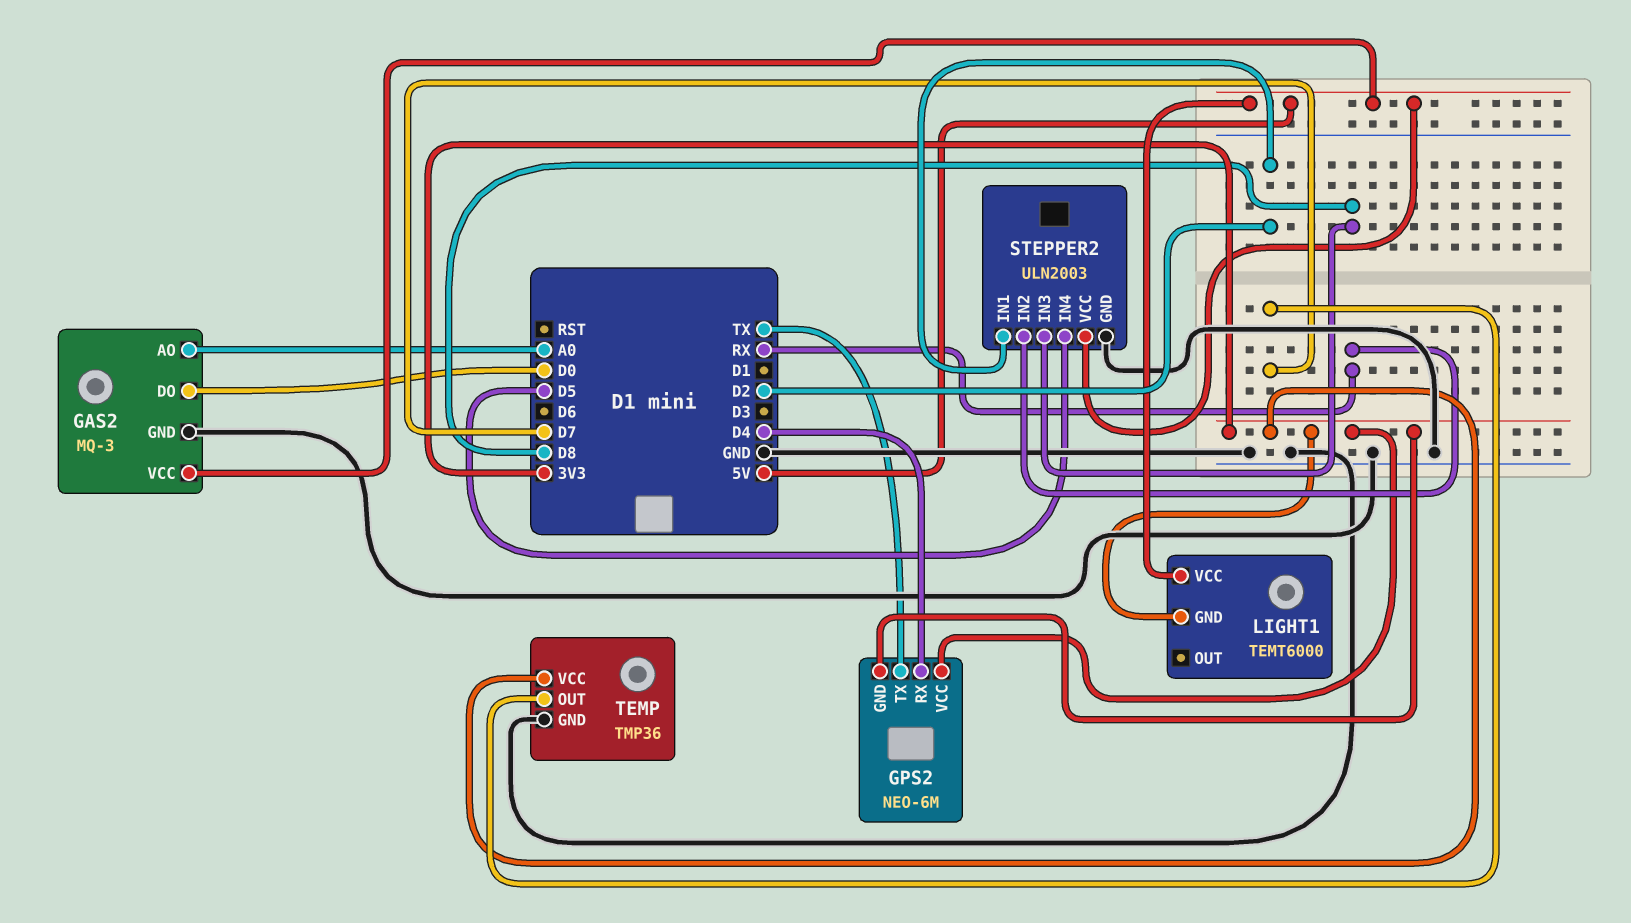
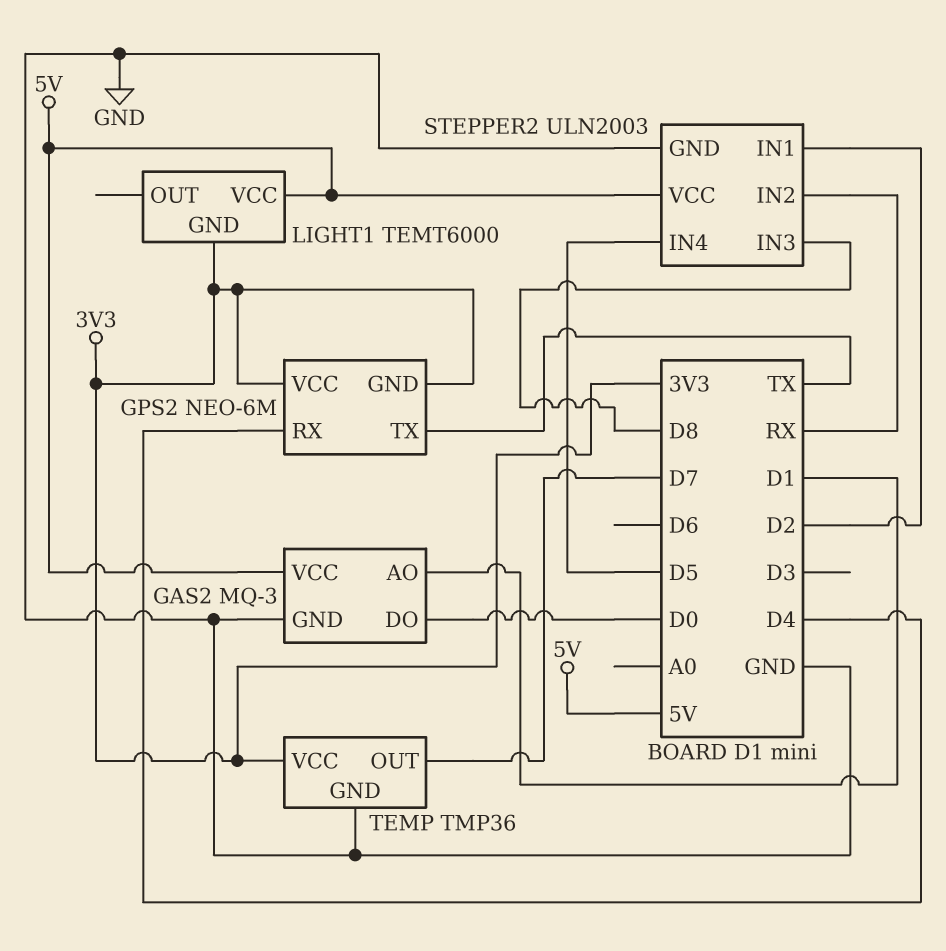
GAS2 pin AO: A0 -> D1

